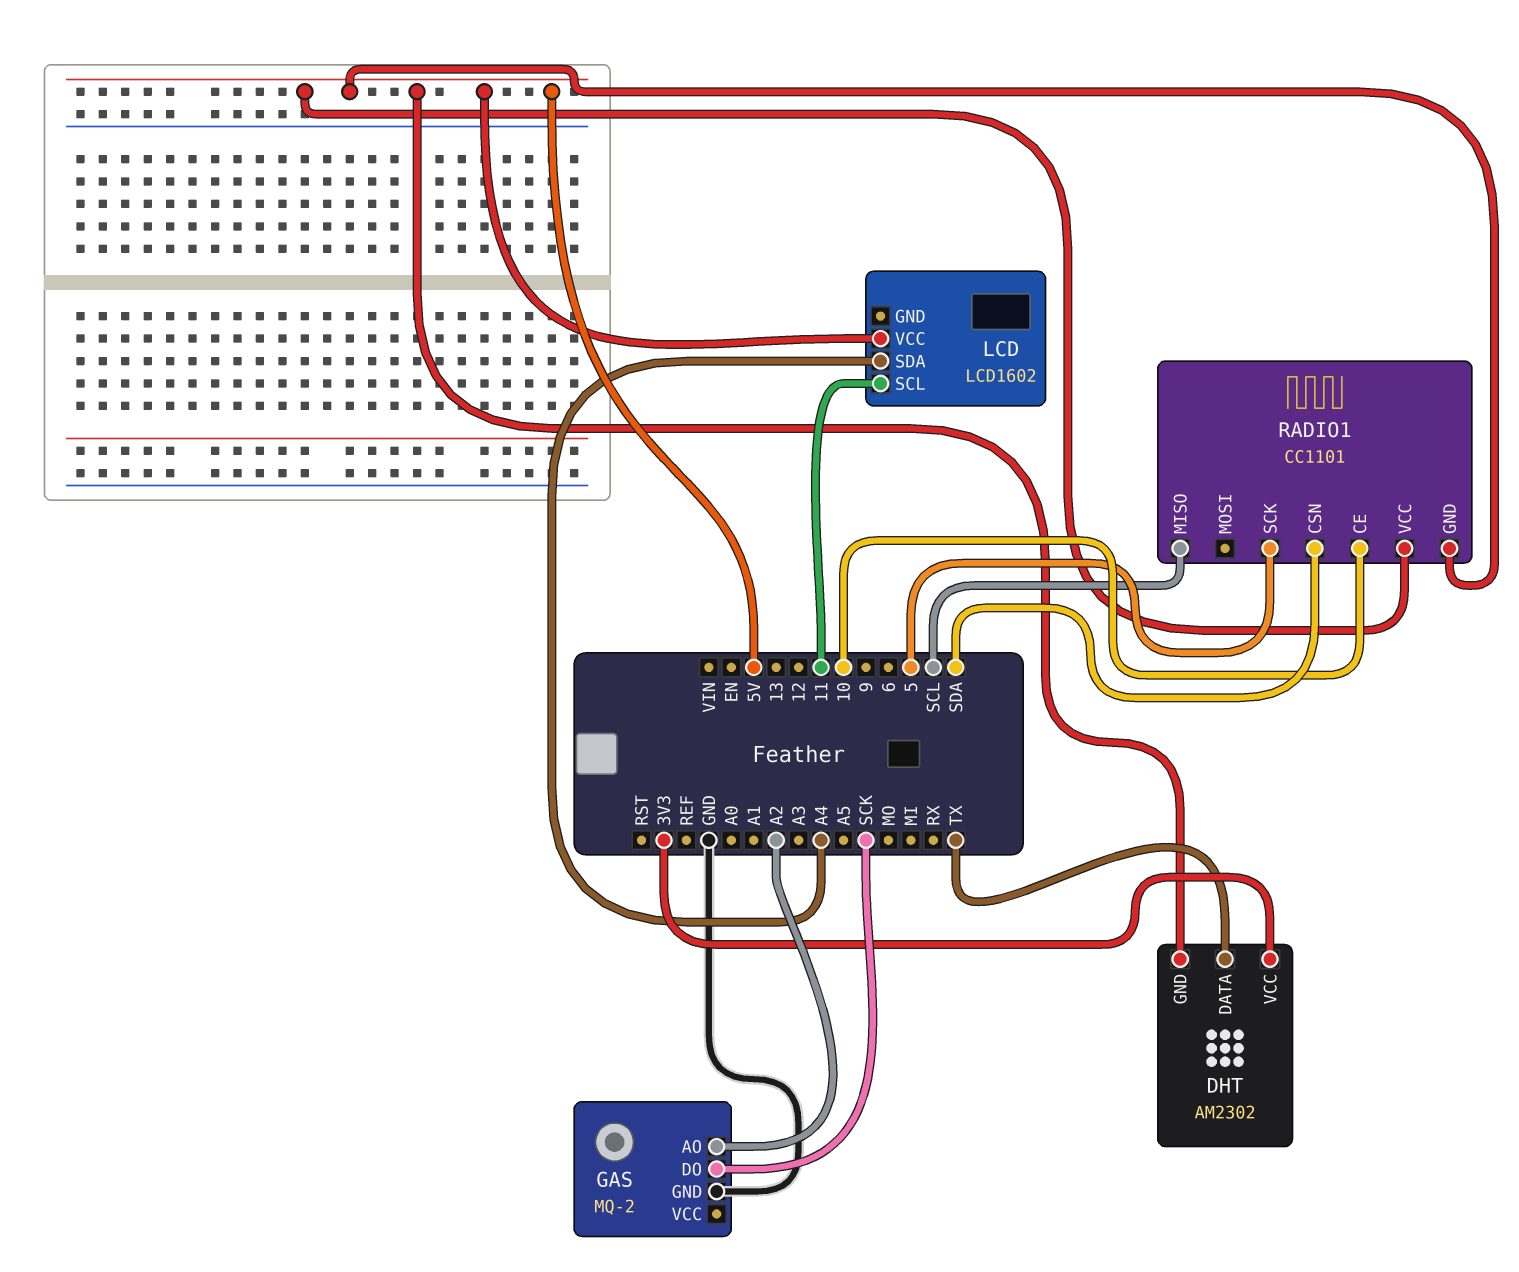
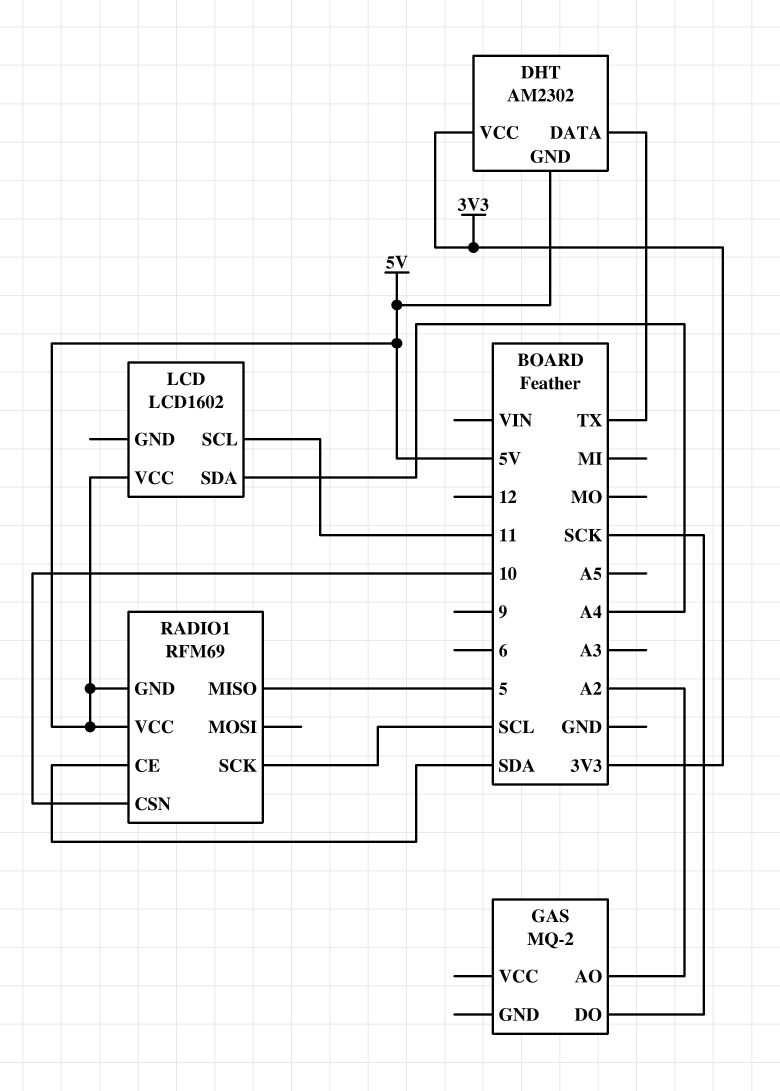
GAS pin GND: GND -> none
RADIO1: CC1101 -> RFM69
RADIO1 pin CE: 10 -> SDA
RADIO1 pin CSN: SDA -> 10
RADIO1 pin MISO: SCL -> 5
RADIO1 pin SCK: 5 -> SCL

